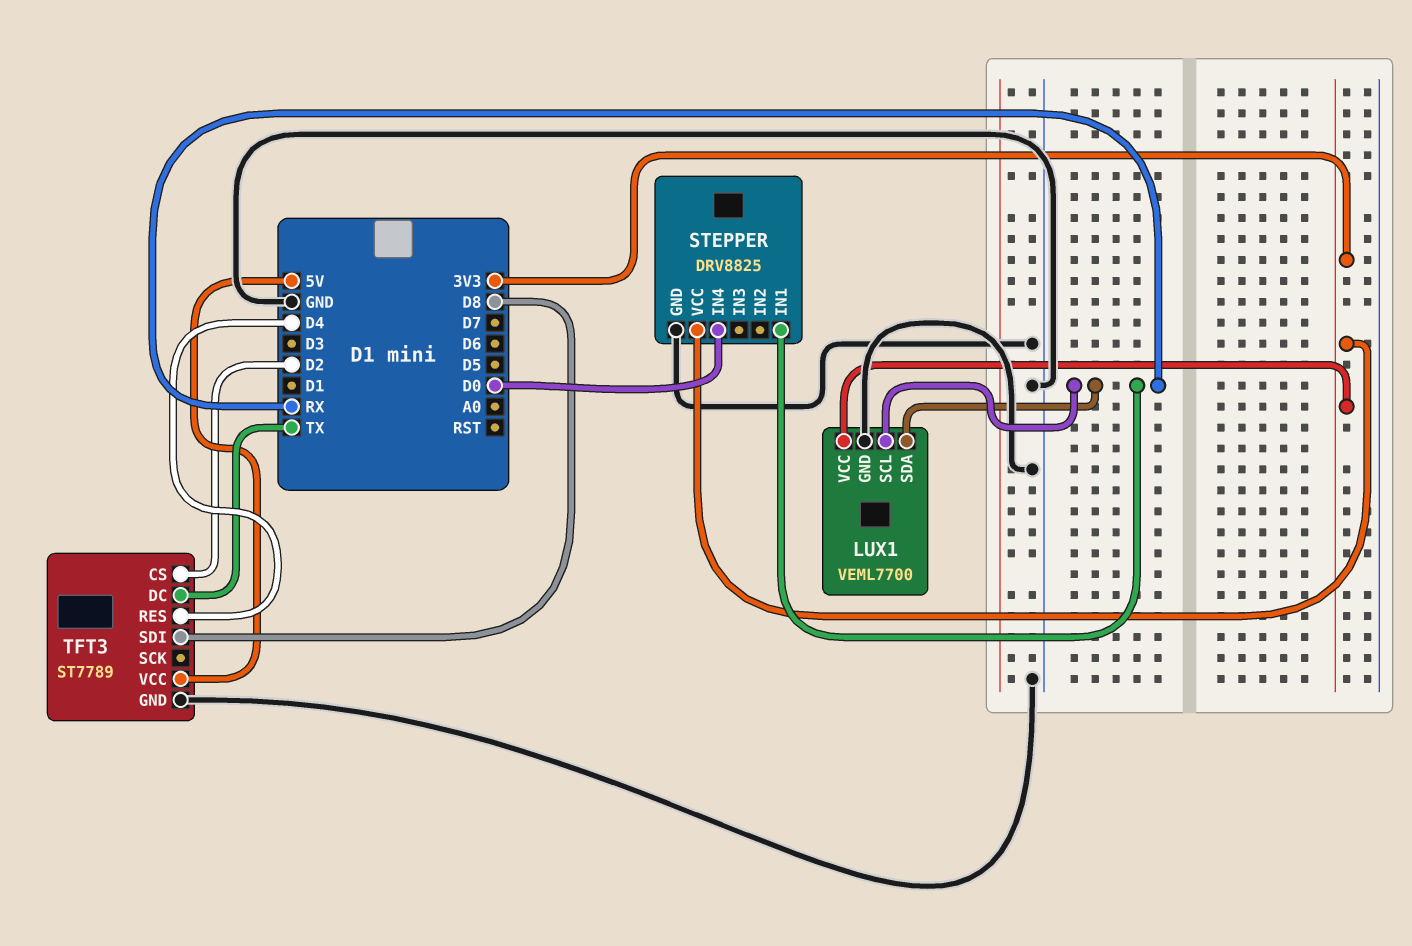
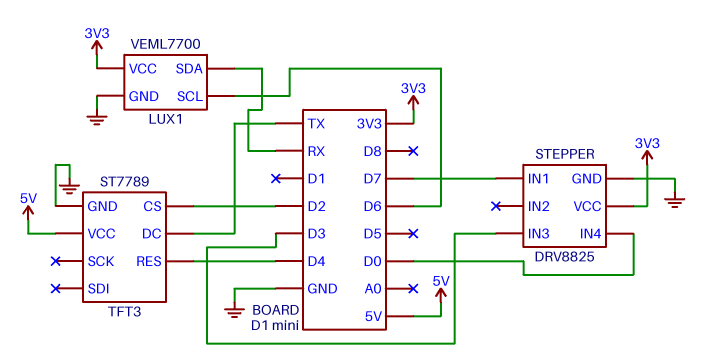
LUX1 pin SCL: RX -> D6
STEPPER pin IN1: RX -> D7
STEPPER pin IN3: none -> D3
TFT3 pin SDI: D8 -> none

